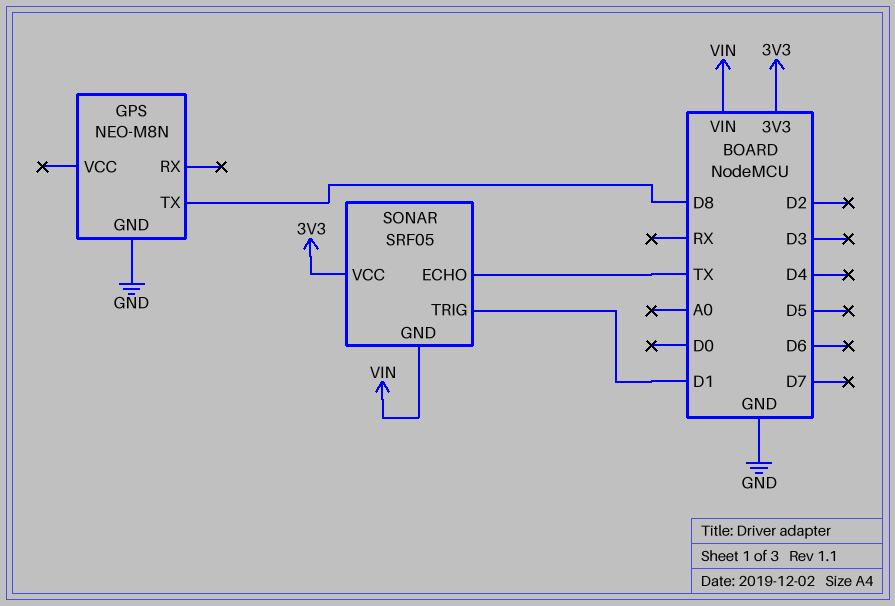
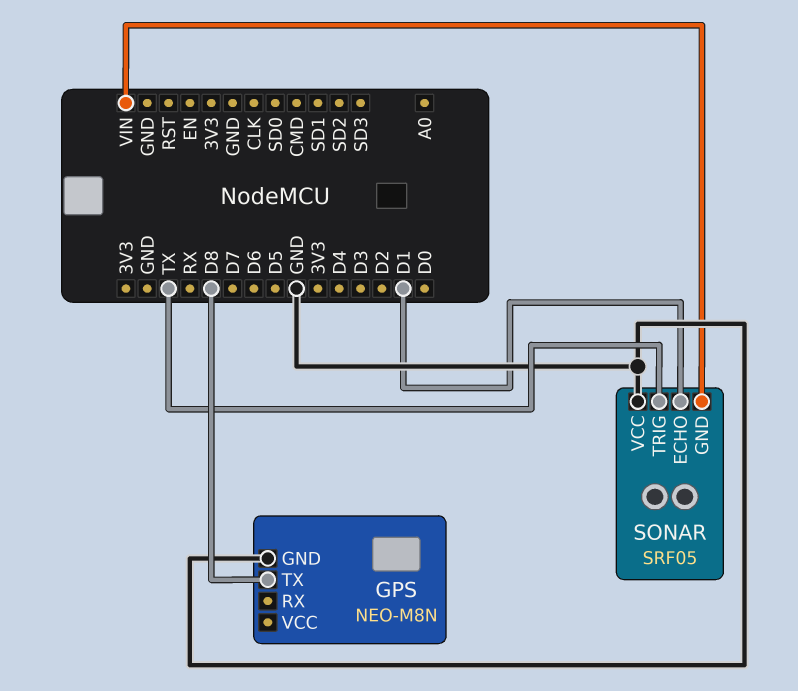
SONAR pin ECHO: TX -> D1
SONAR pin TRIG: D1 -> TX
SONAR pin VCC: 3V3 -> GND

